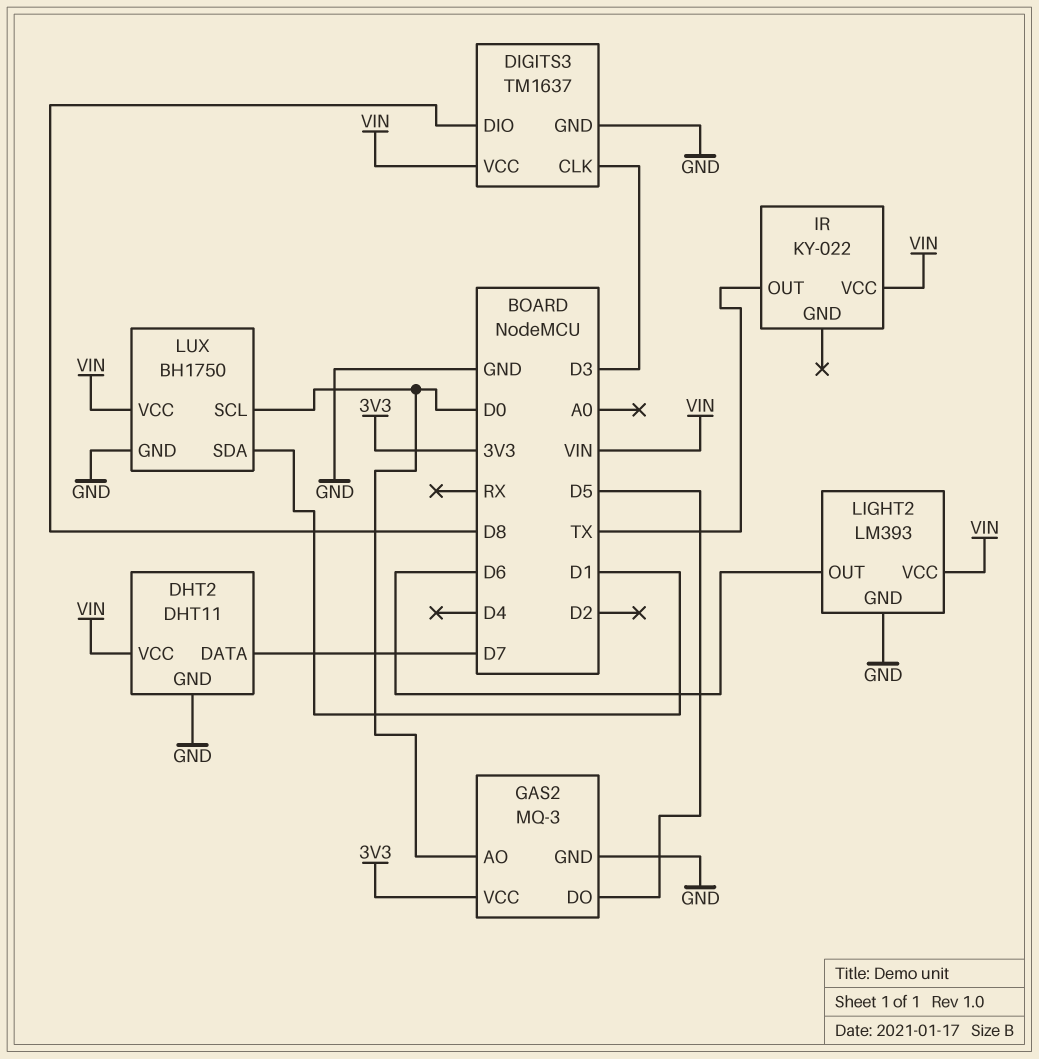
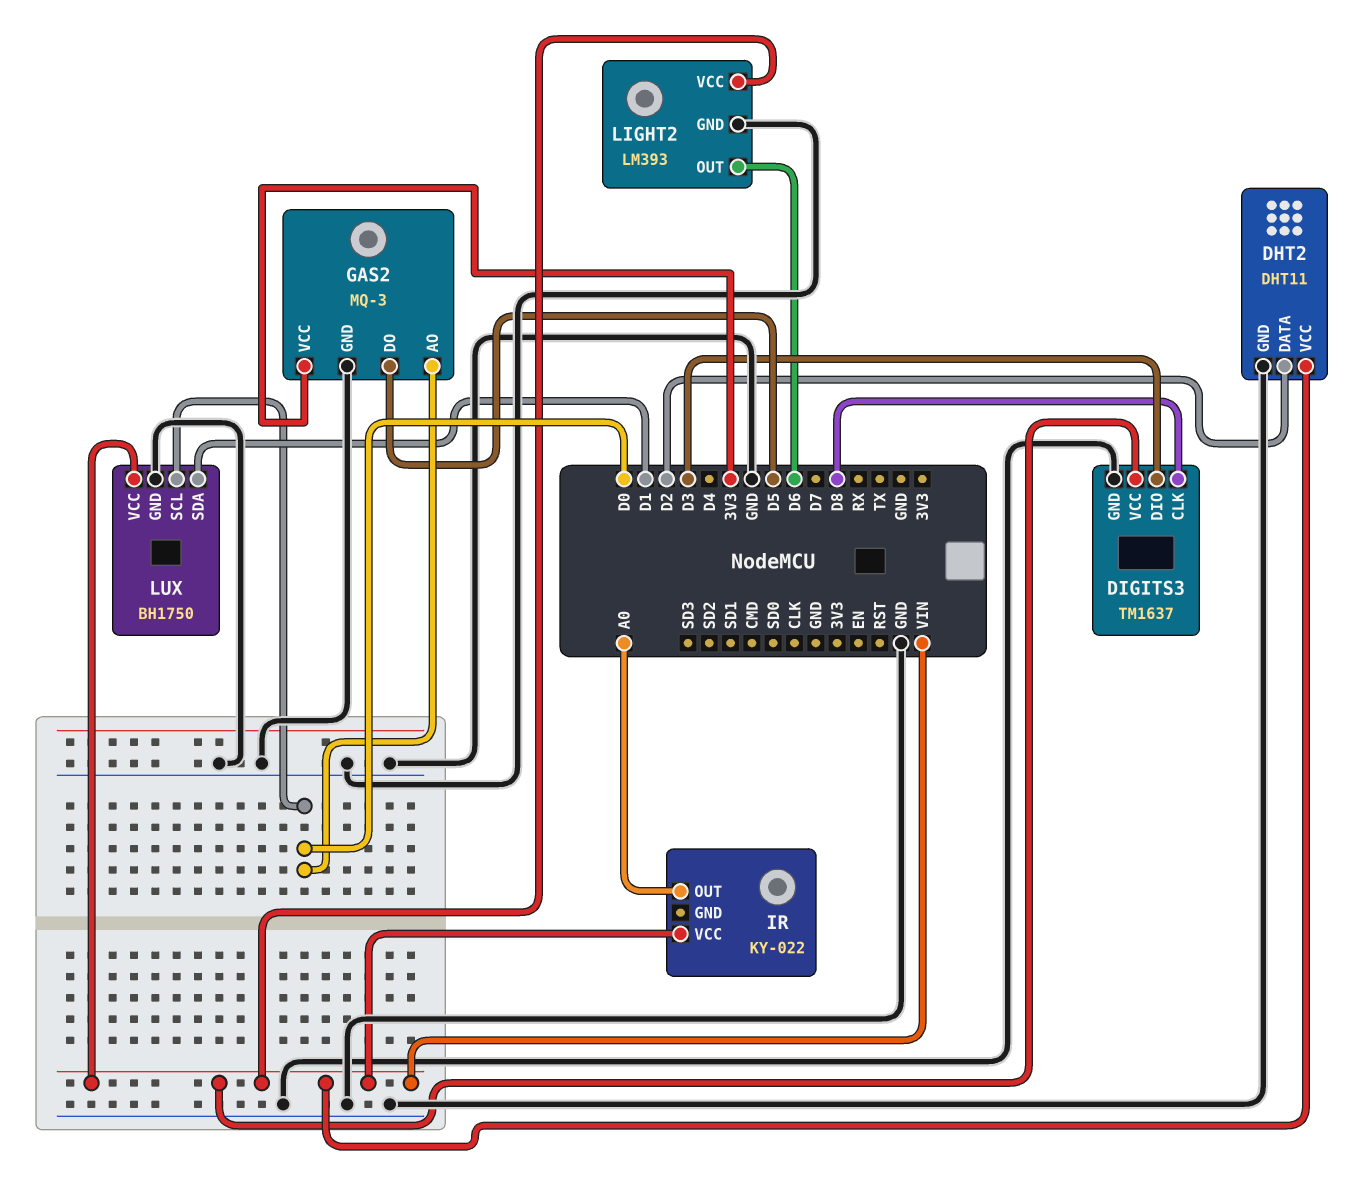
DHT2 pin DATA: D7 -> D2
DIGITS3 pin CLK: D3 -> D8
DIGITS3 pin DIO: D8 -> D3
IR pin OUT: TX -> A0

